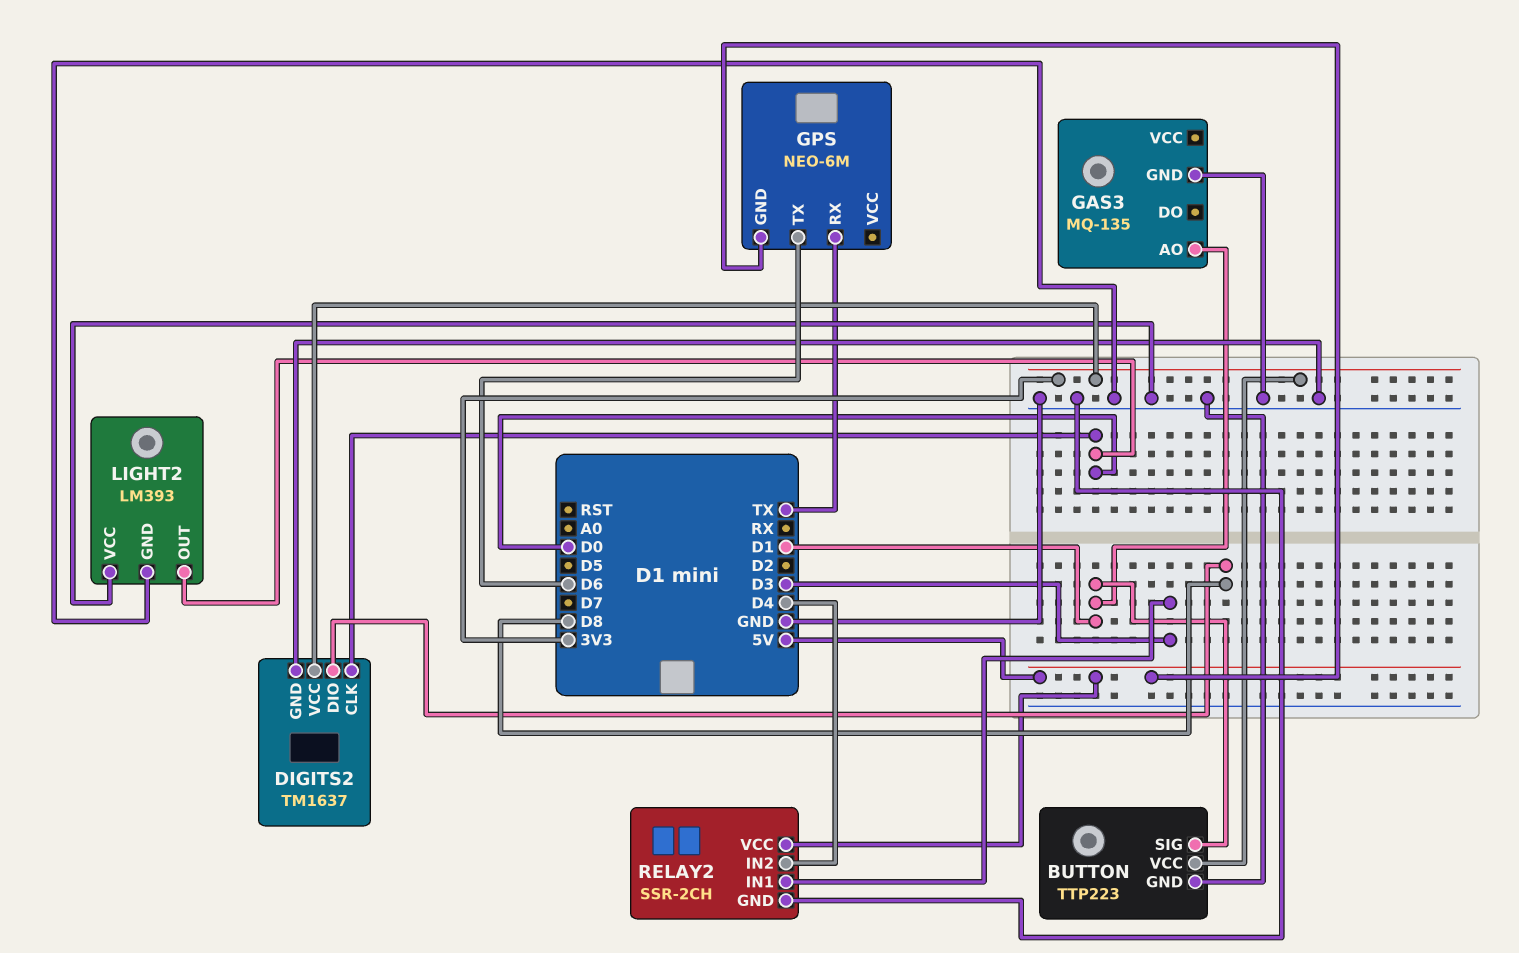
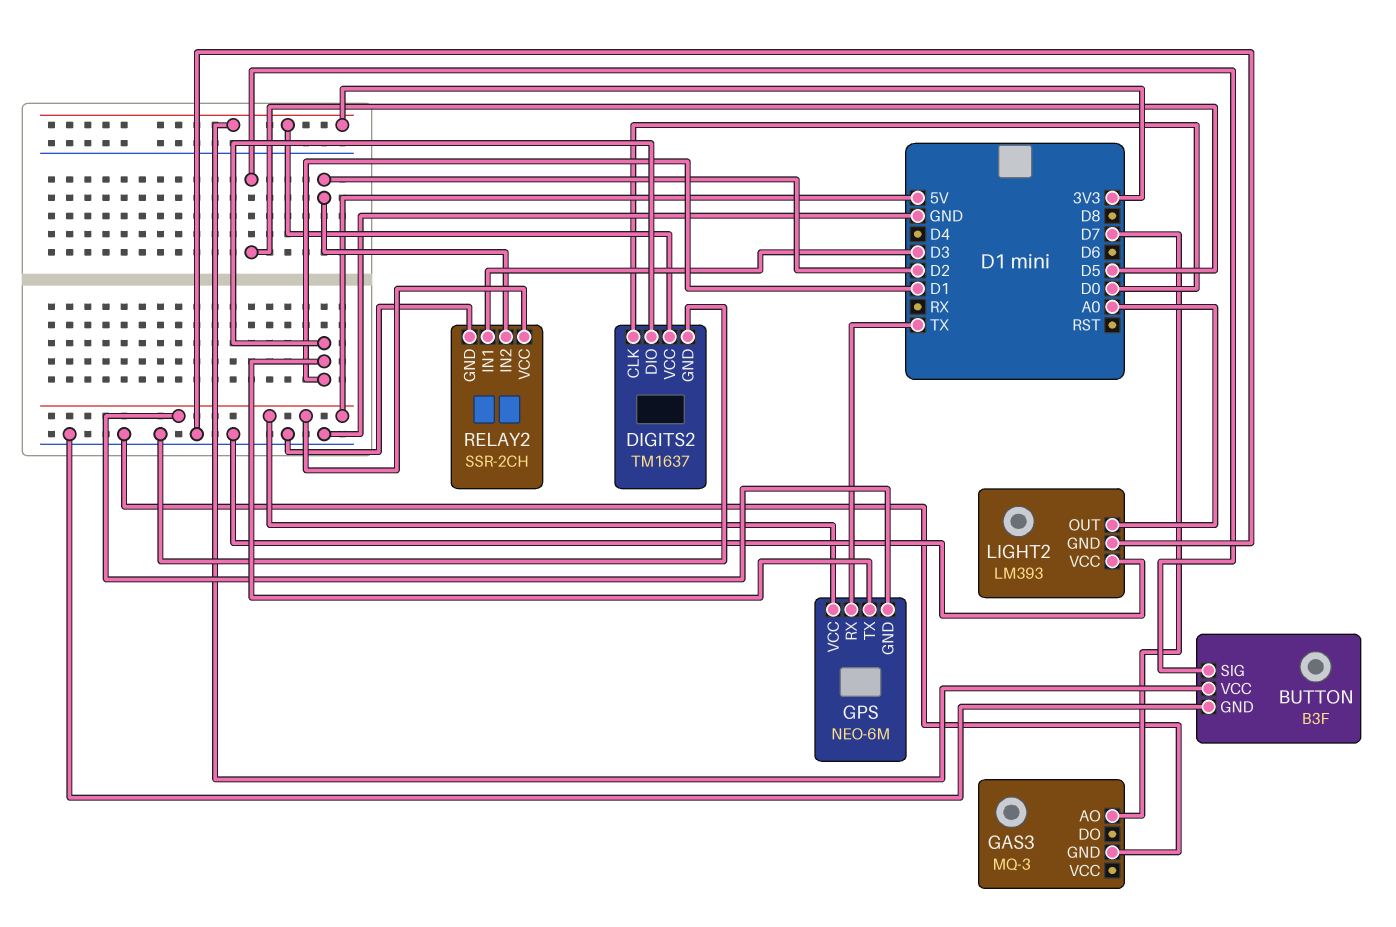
BUTTON: TTP223 -> B3F
BUTTON pin SIG: D1 -> D5
DIGITS2 pin DIO: D8 -> D1
GAS3: MQ-135 -> MQ-3
GAS3 pin AO: D1 -> D7
GPS pin TX: D6 -> D1
GPS pin VCC: none -> 5V
LIGHT2 pin OUT: D0 -> A0
RELAY2 pin IN2: D4 -> D2

